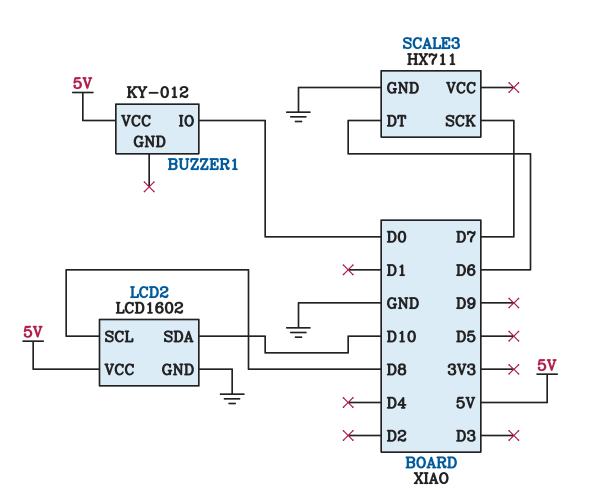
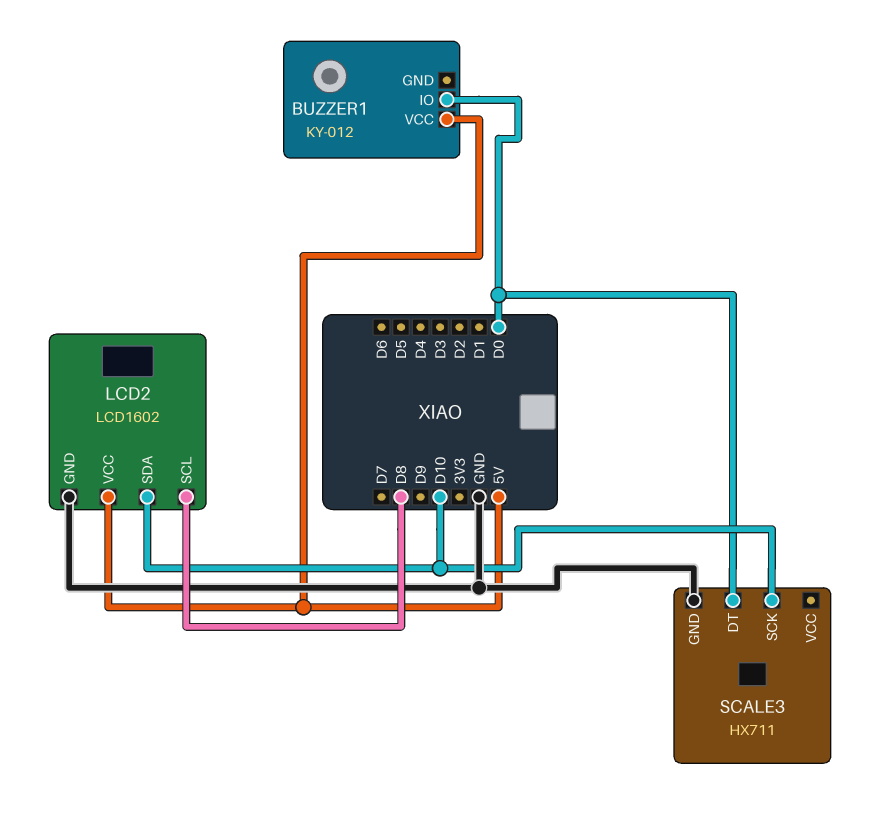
SCALE3 pin DT: D6 -> D0
SCALE3 pin SCK: D7 -> D10

